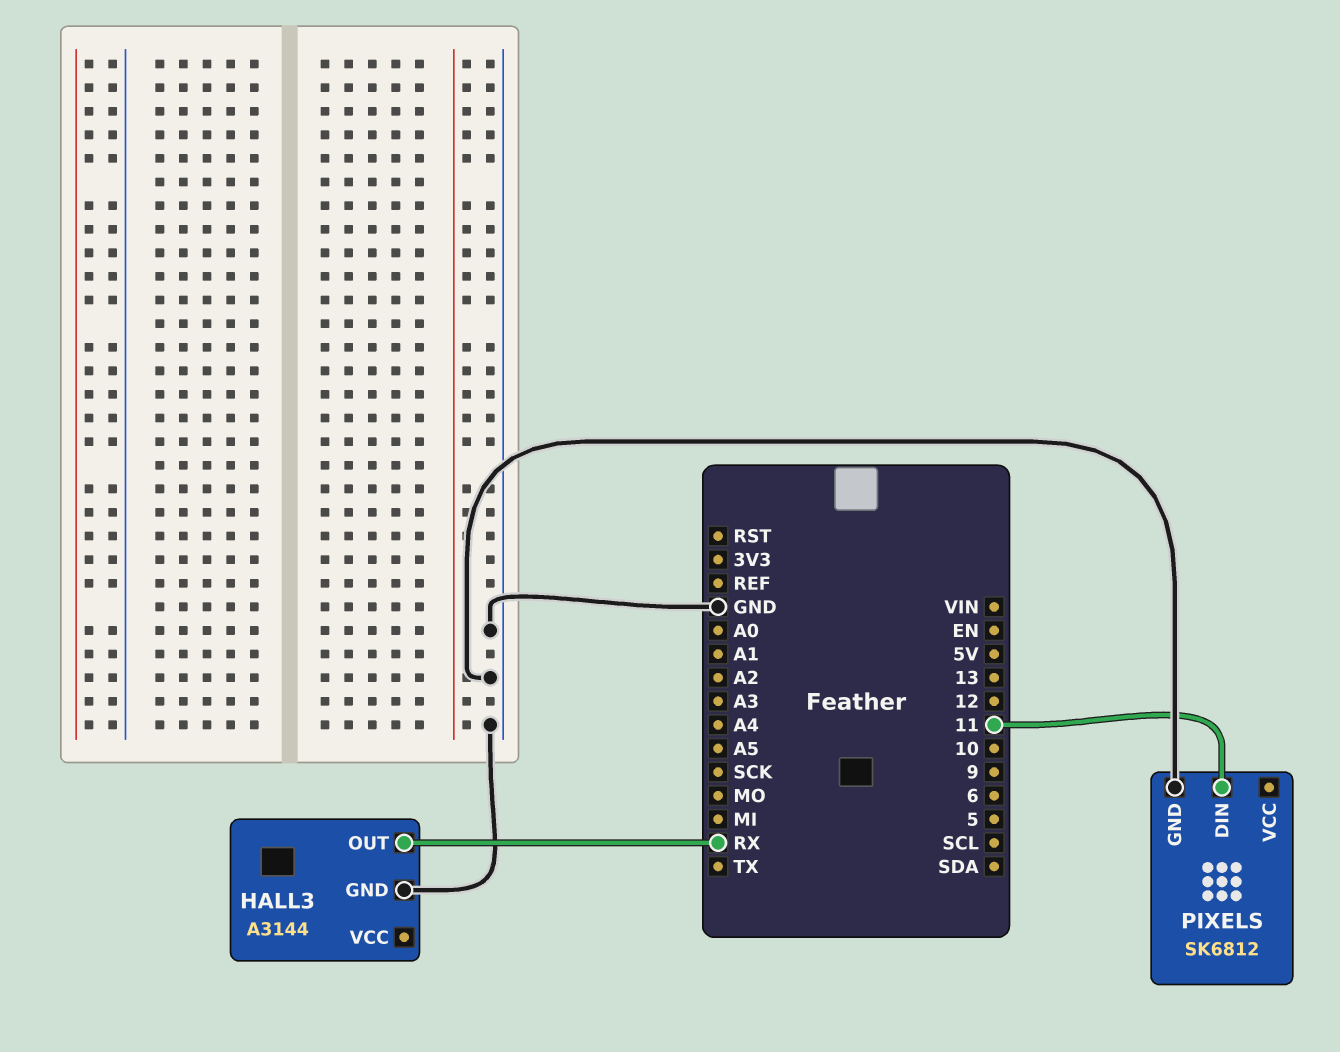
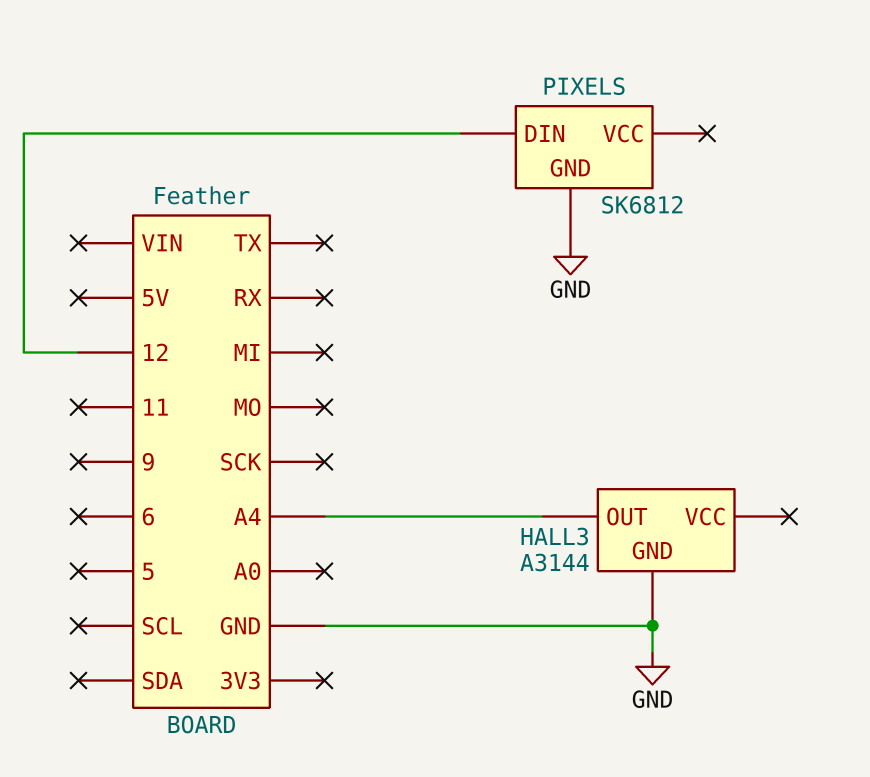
HALL3 pin OUT: RX -> A4
PIXELS pin DIN: 11 -> 12

